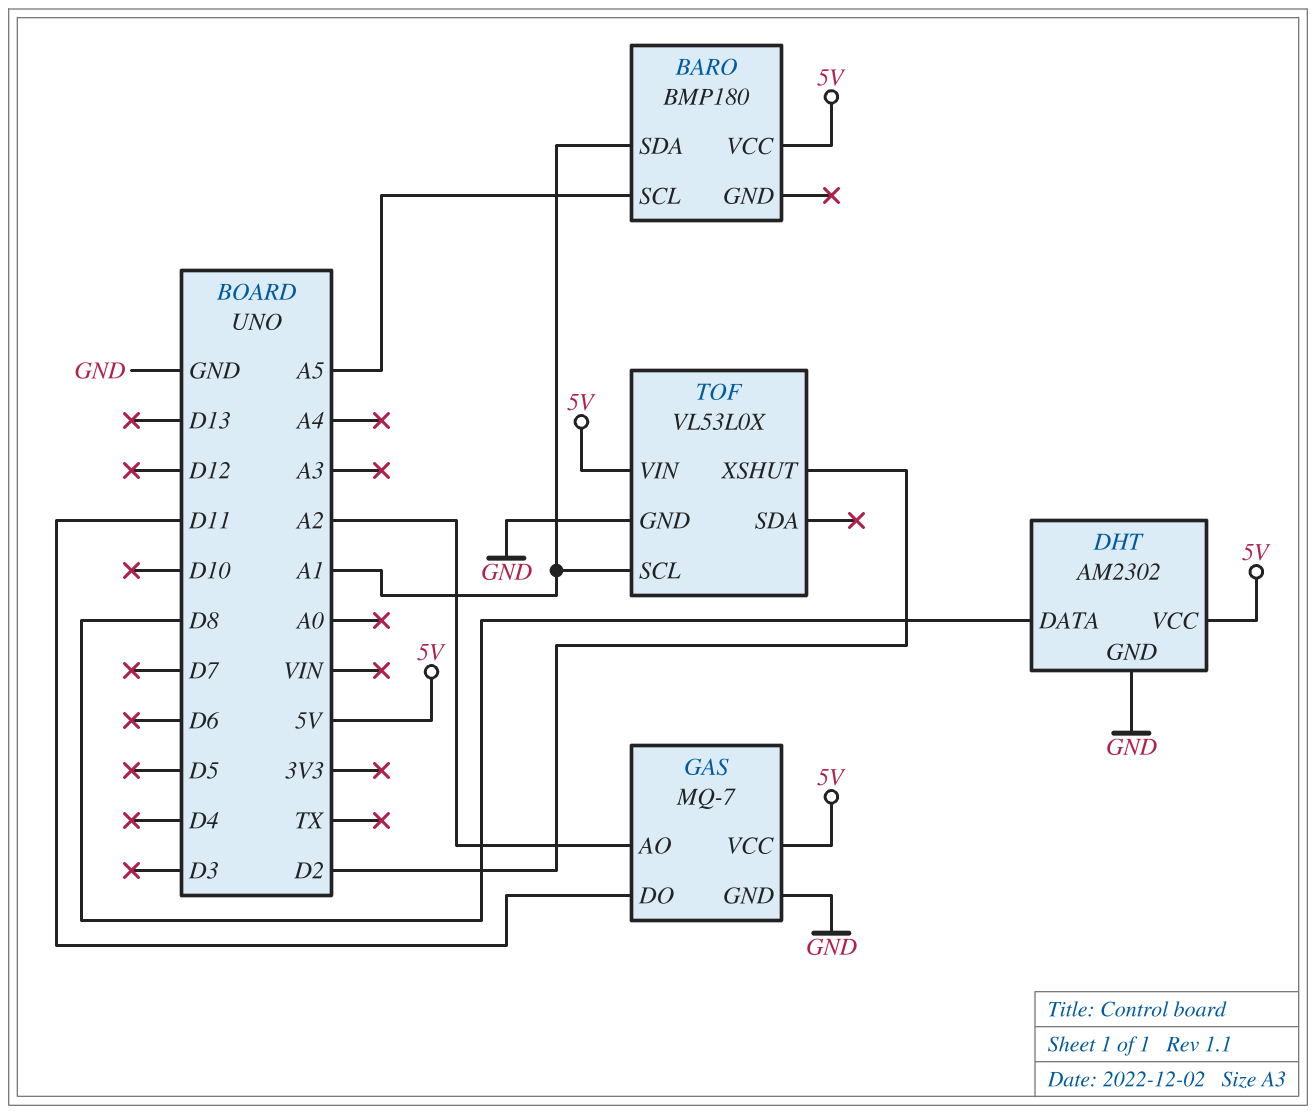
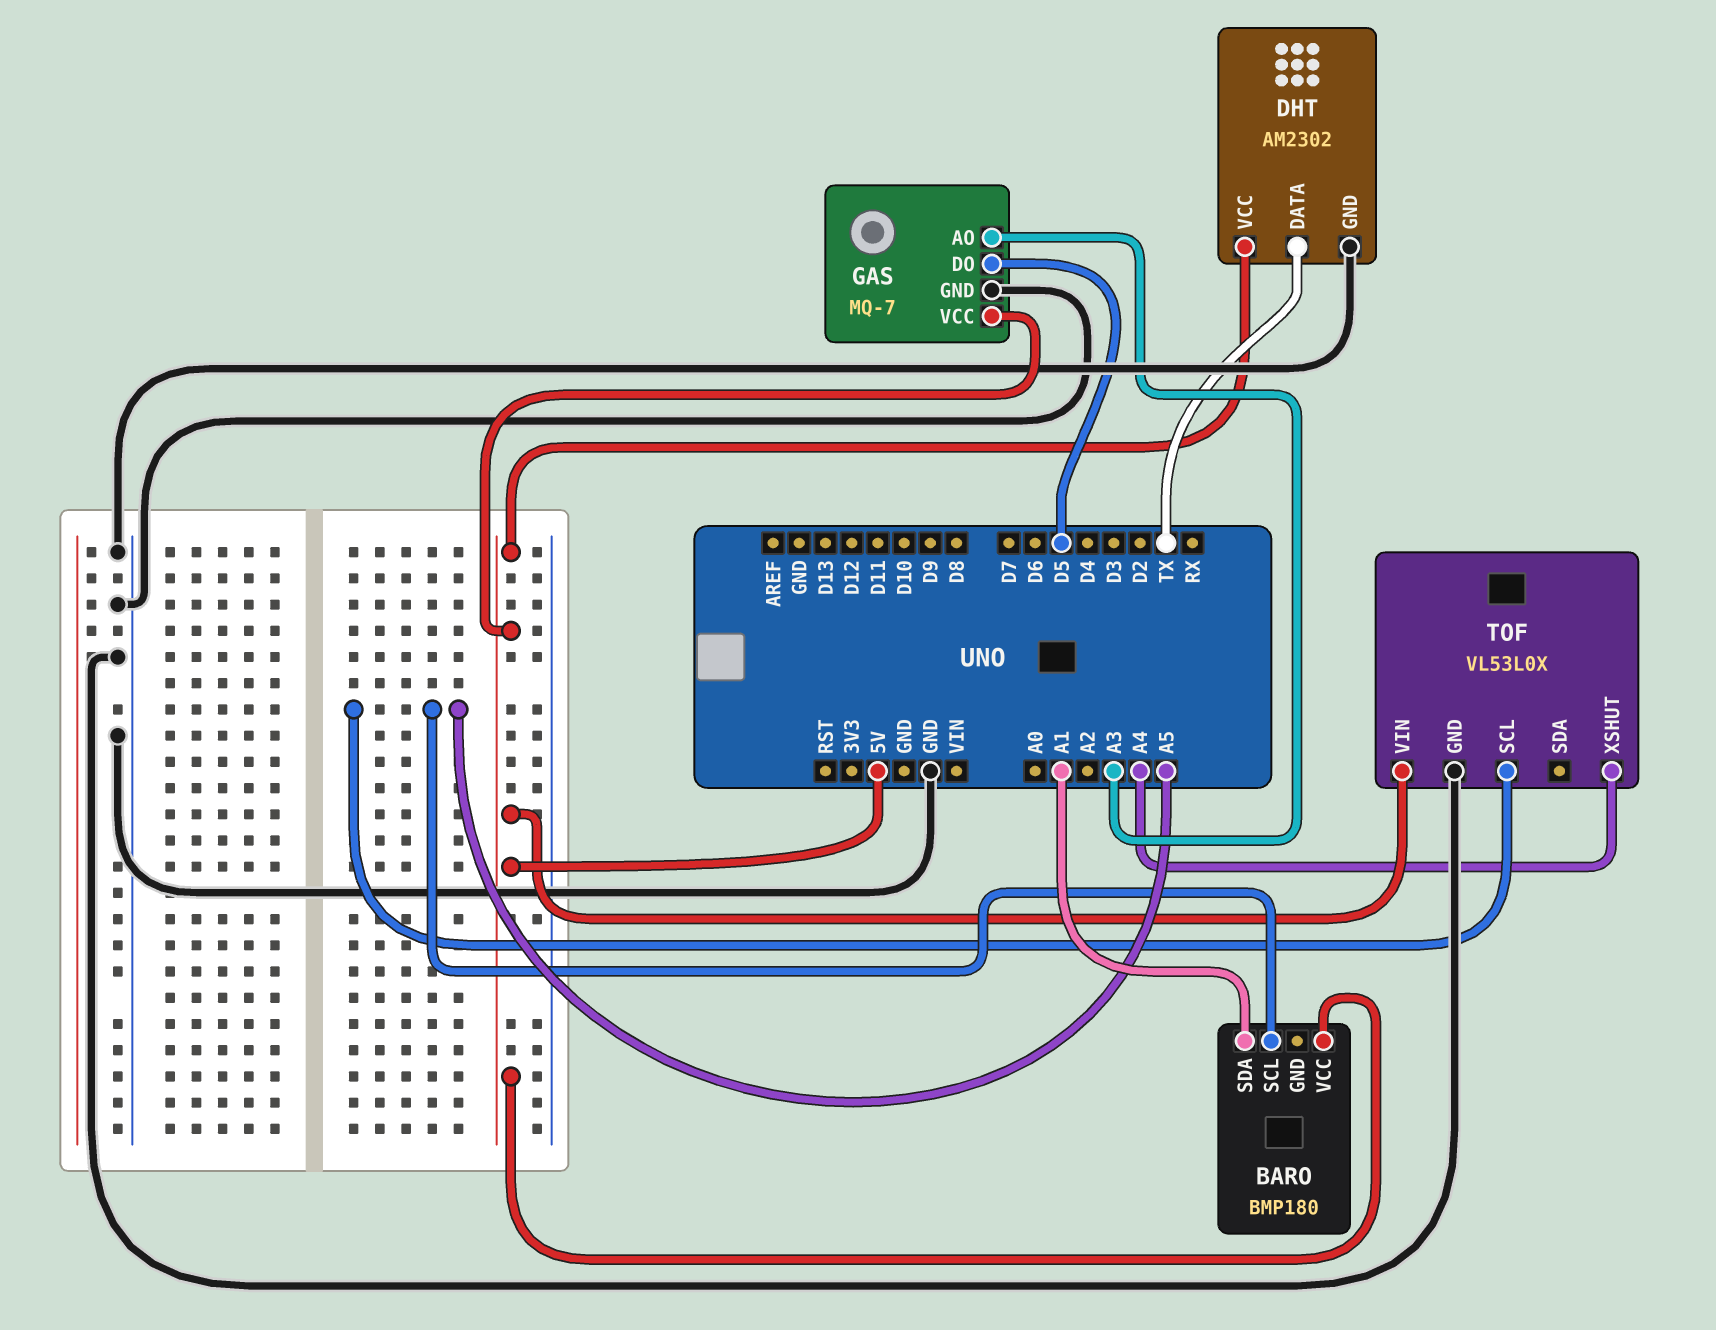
DHT pin DATA: D8 -> TX
GAS pin AO: A2 -> A3
GAS pin DO: D11 -> D5
TOF pin SCL: A1 -> A5
TOF pin XSHUT: D2 -> A4

